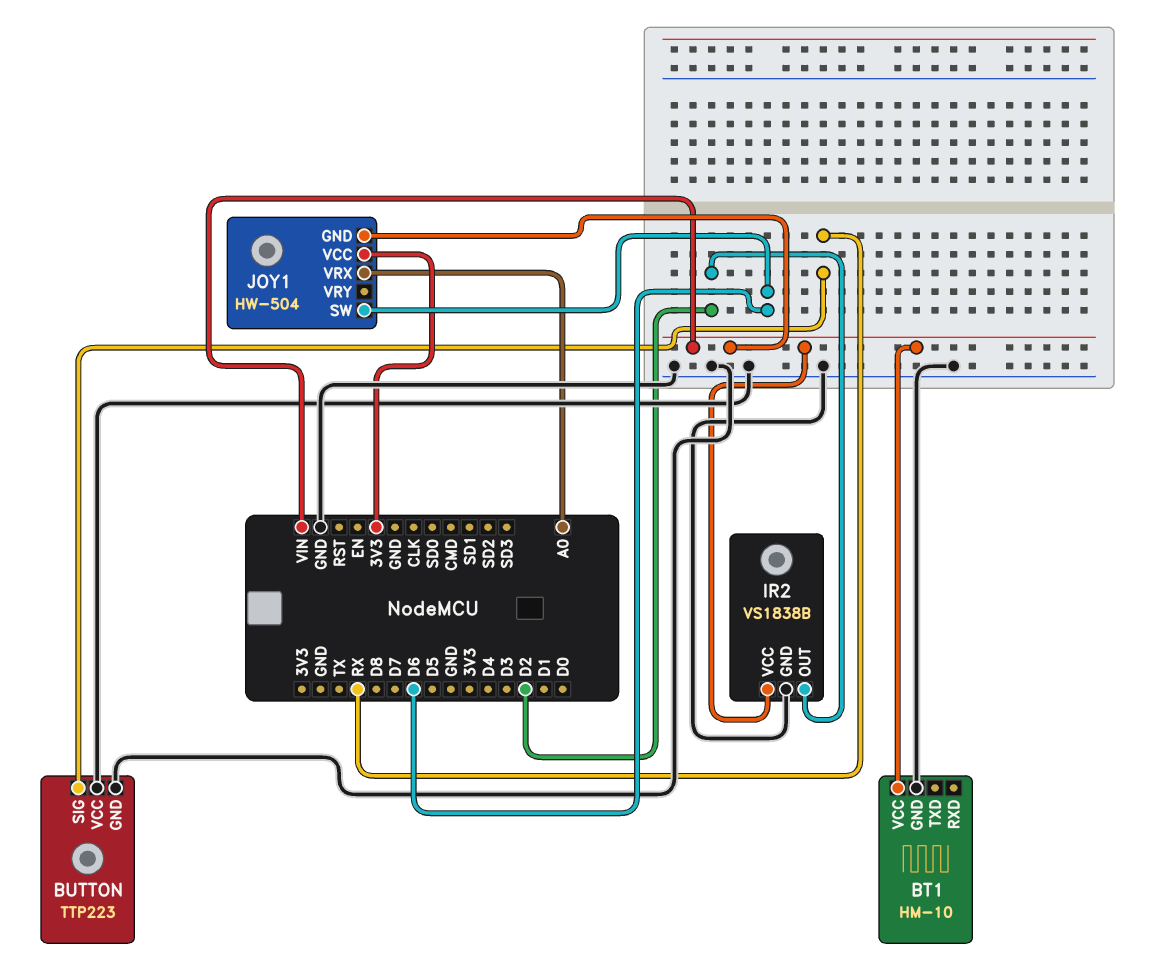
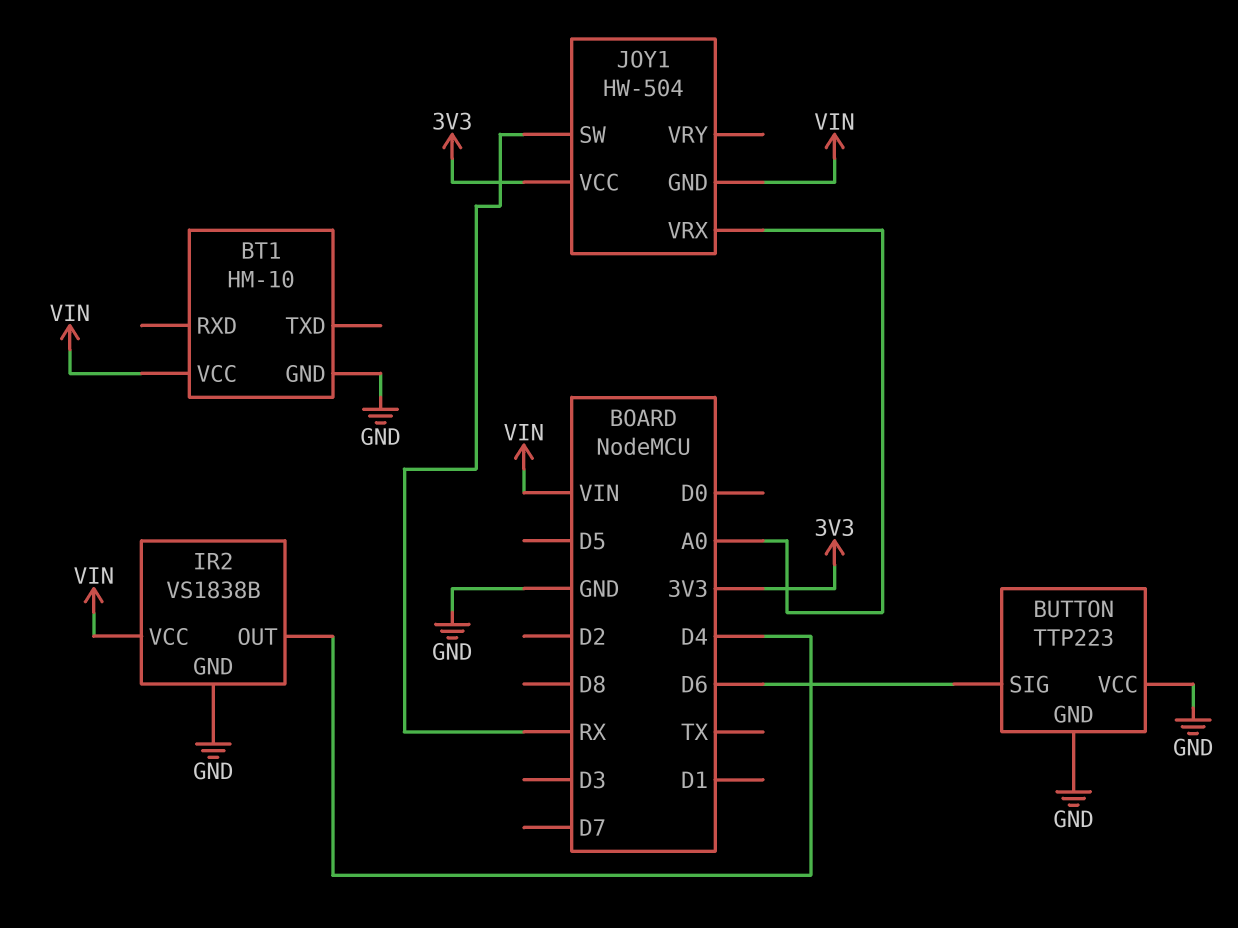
BUTTON pin SIG: RX -> D6
IR2 pin OUT: D2 -> D4
JOY1 pin SW: D6 -> RX

